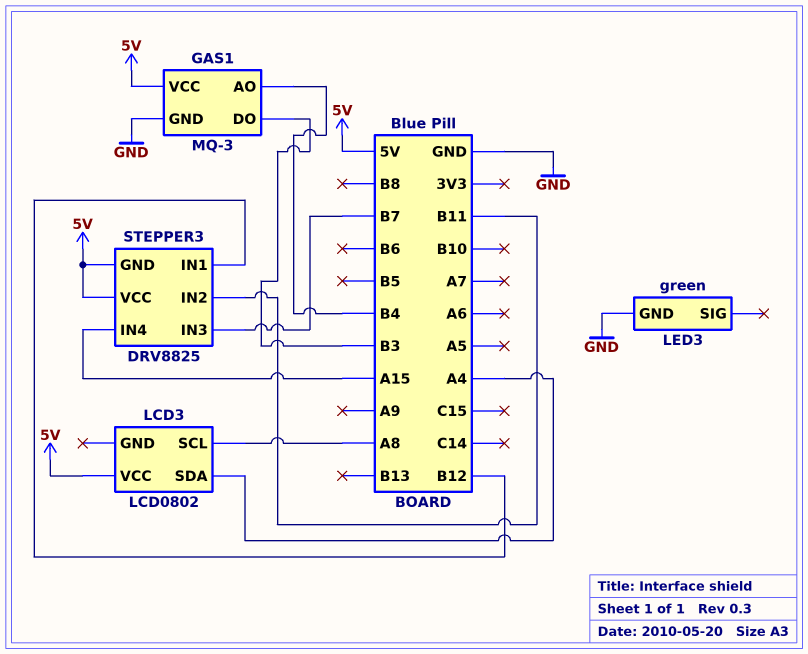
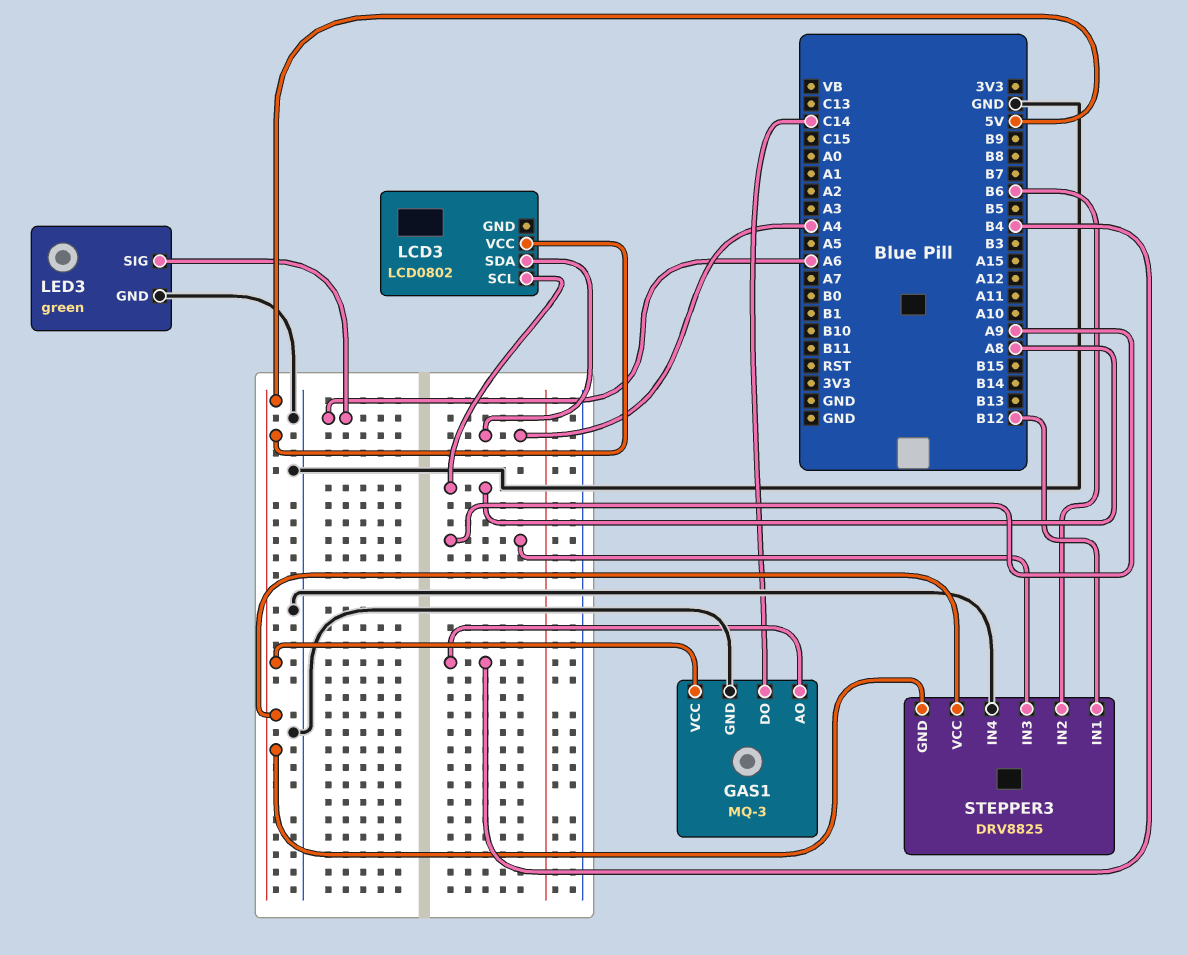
GAS1 pin DO: B3 -> C14
LED3 pin SIG: none -> A6
STEPPER3 pin IN2: B11 -> B6
STEPPER3 pin IN3: B7 -> A9
STEPPER3 pin IN4: A15 -> GND

